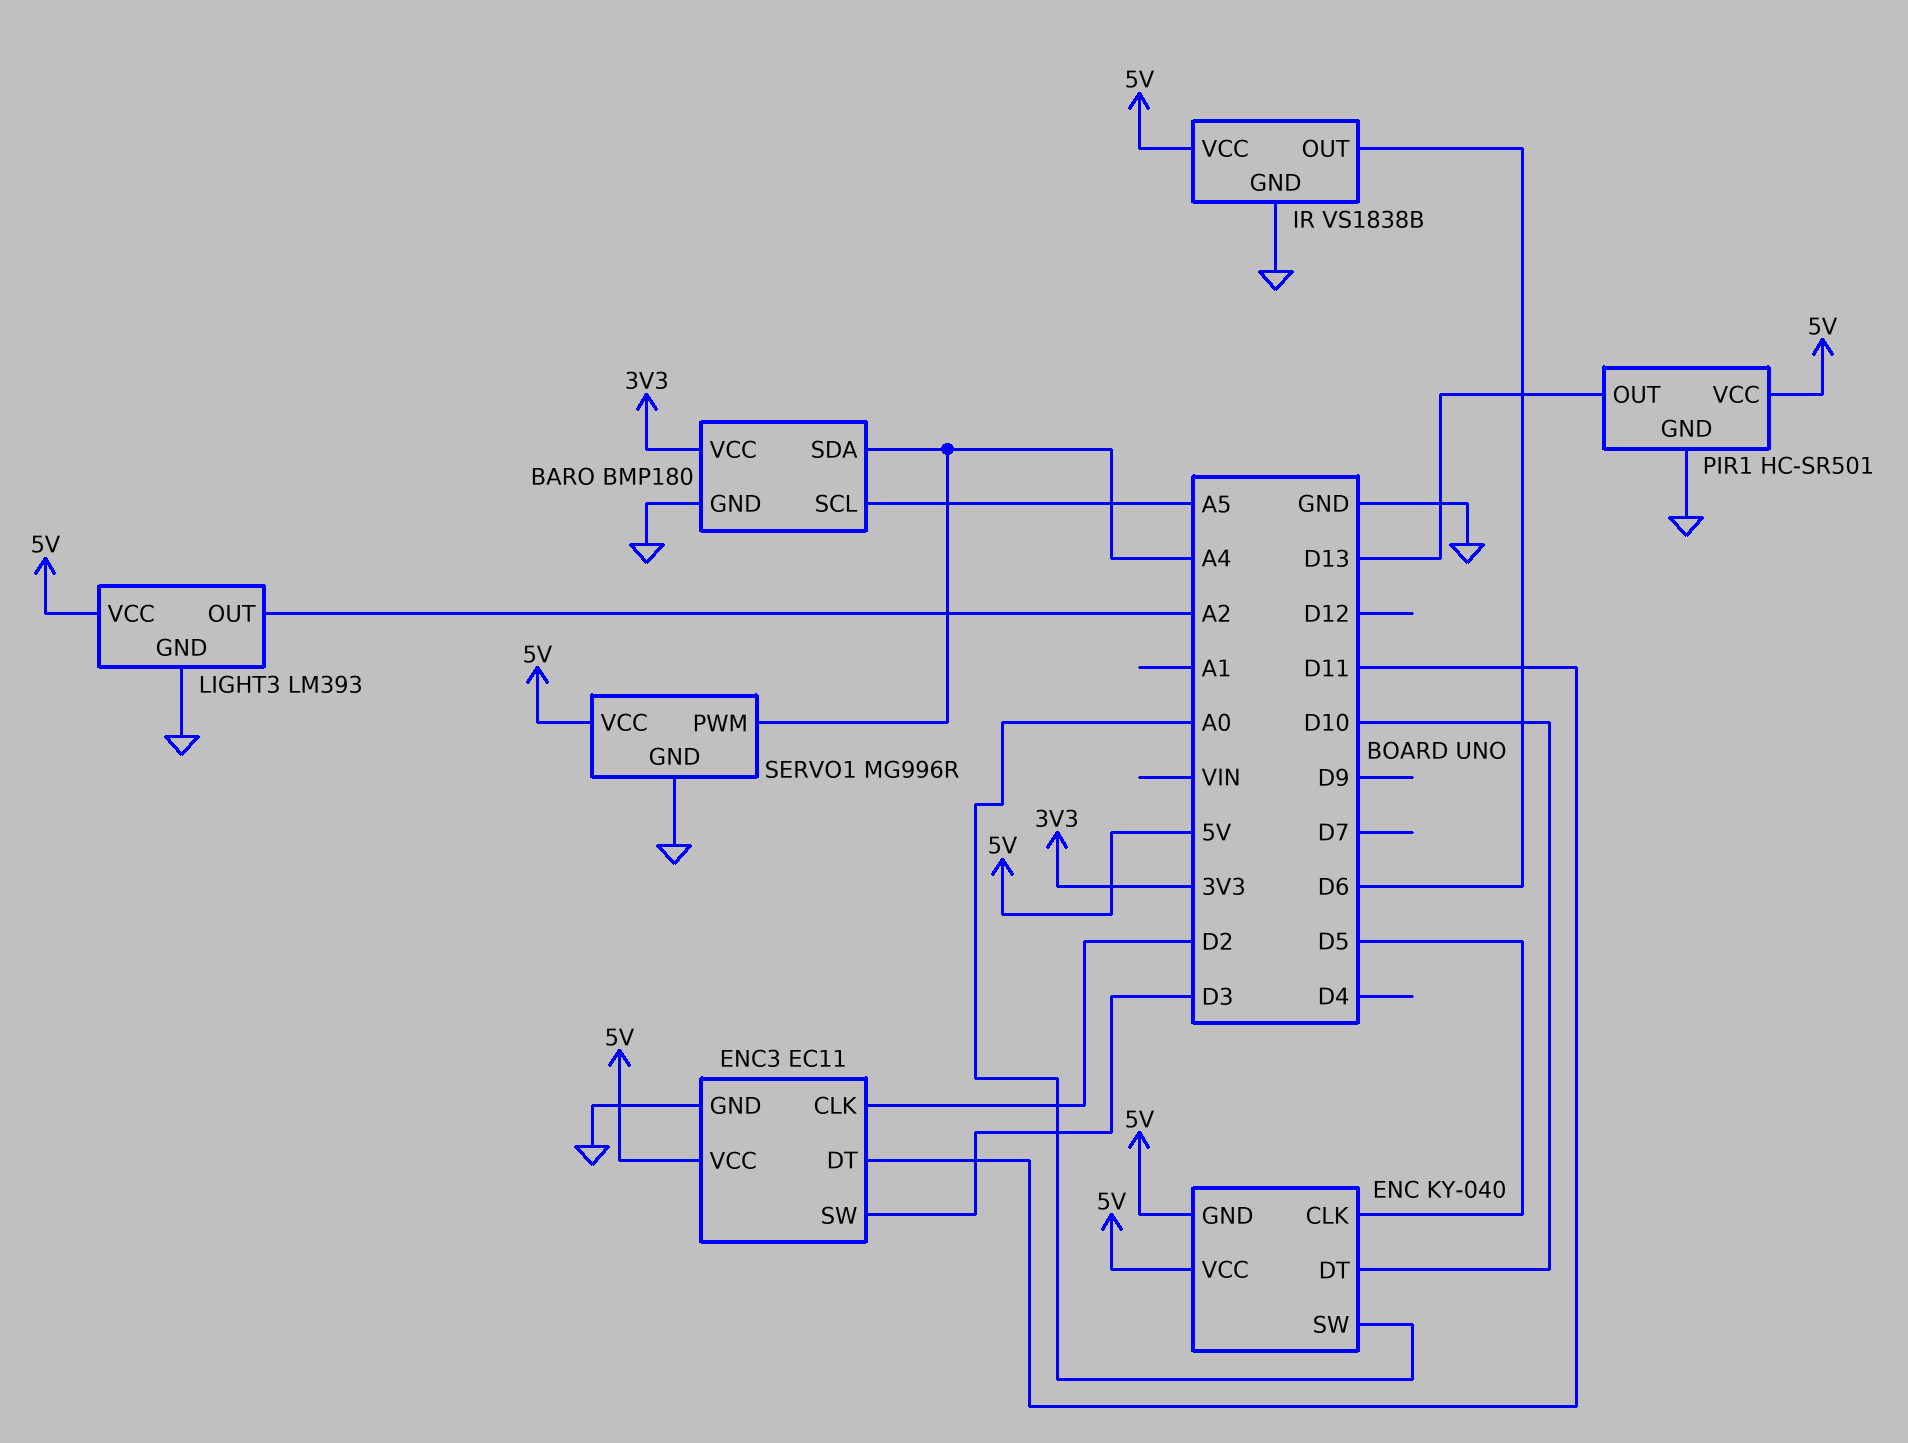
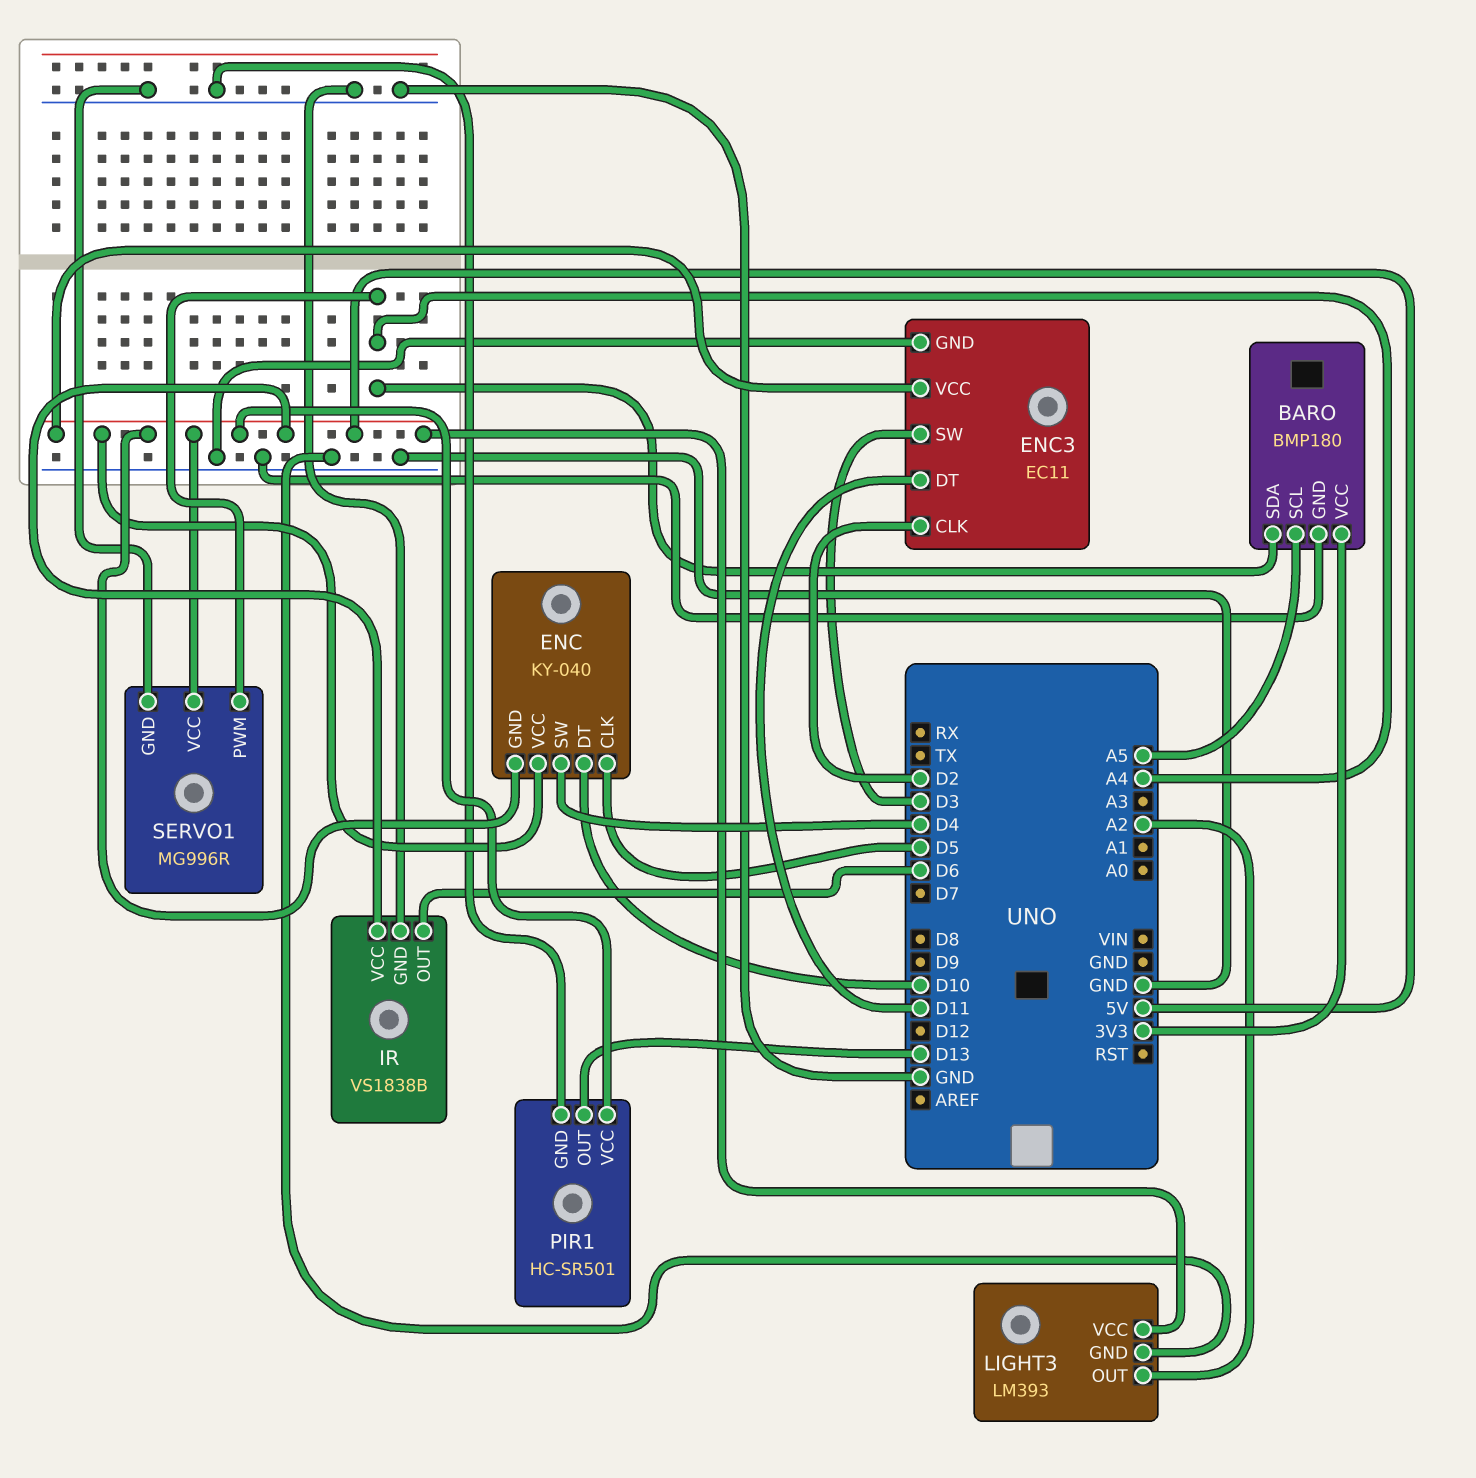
ENC pin SW: A0 -> D4

